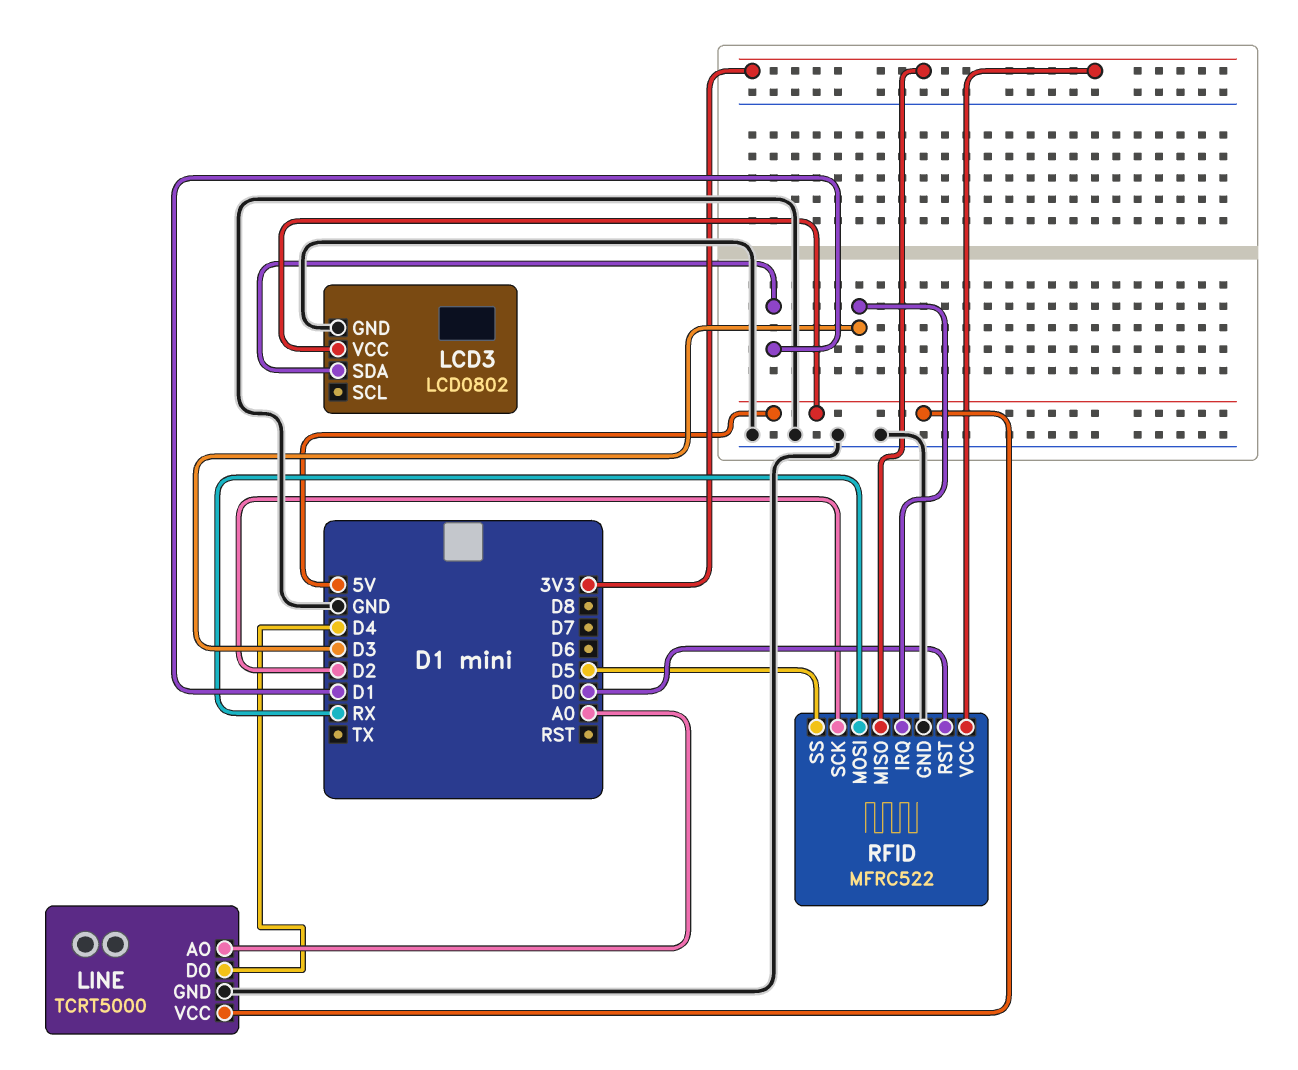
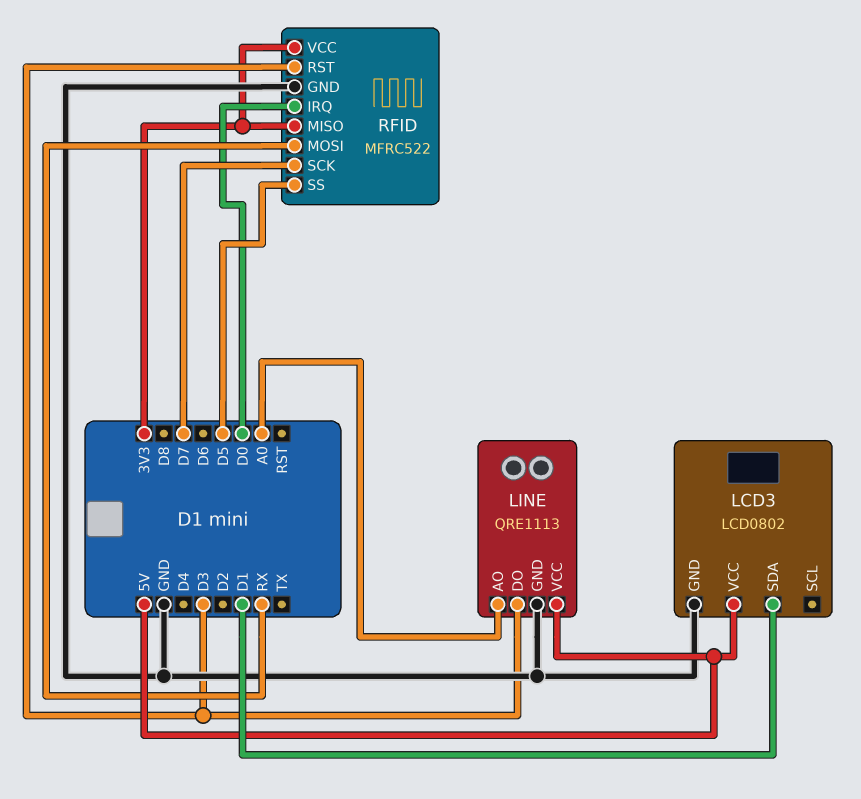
LINE: TCRT5000 -> QRE1113
LINE pin DO: D4 -> D3
RFID pin IRQ: D3 -> D0
RFID pin RST: D0 -> D3
RFID pin SCK: D2 -> D7

